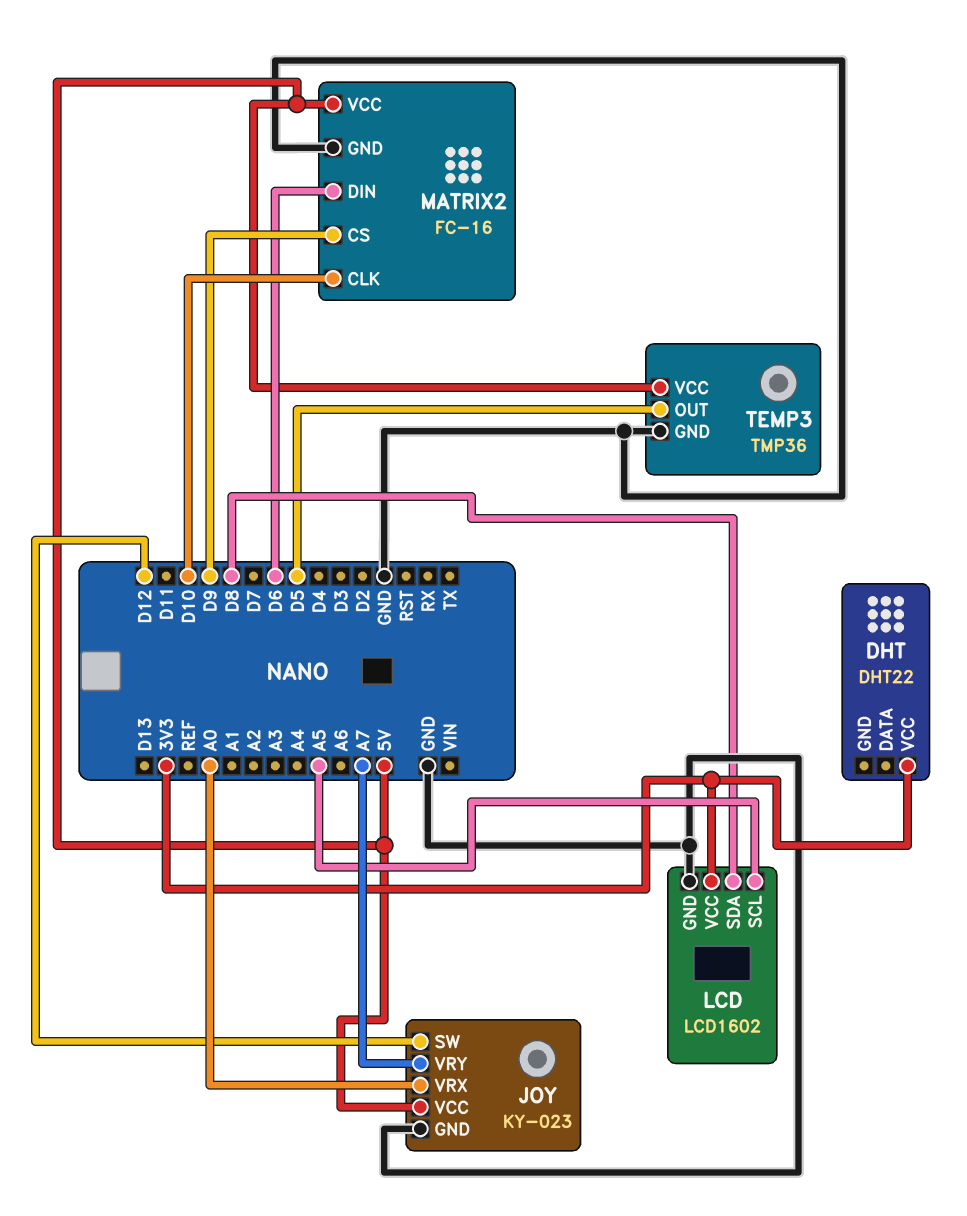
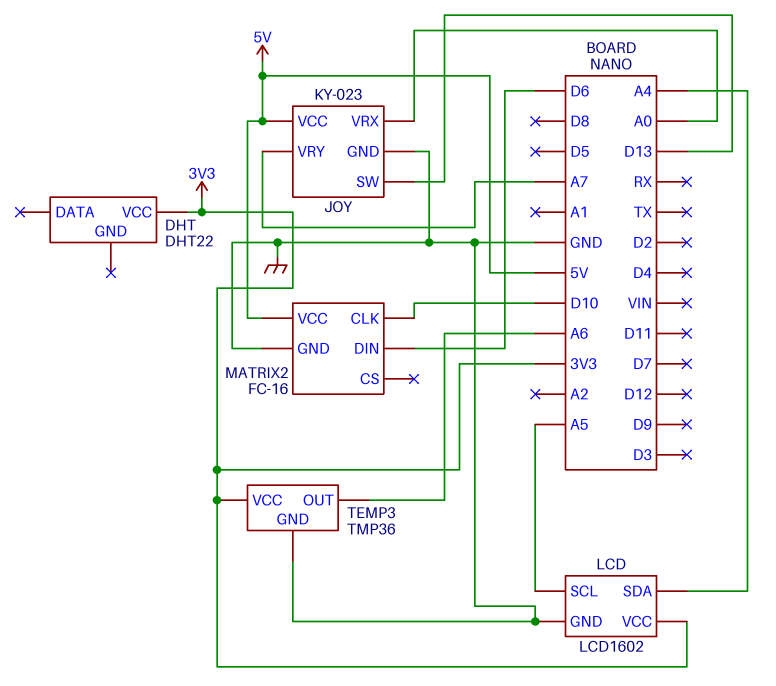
JOY pin SW: D12 -> D13
LCD pin SDA: D8 -> A4
MATRIX2 pin CS: D9 -> none
TEMP3 pin OUT: D5 -> A6
TEMP3 pin VCC: 5V -> 3V3

